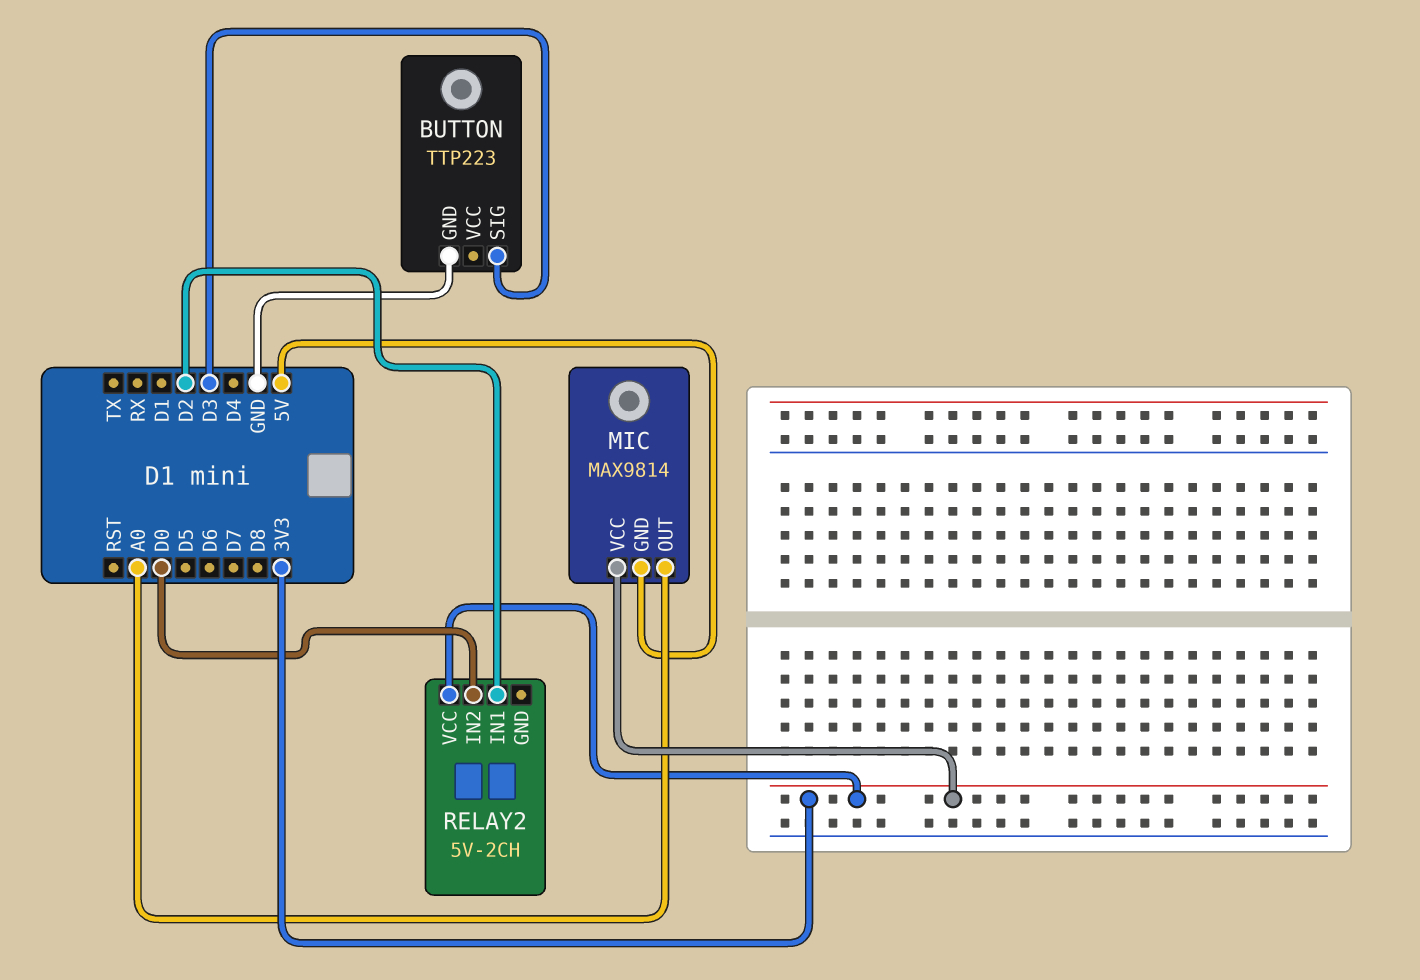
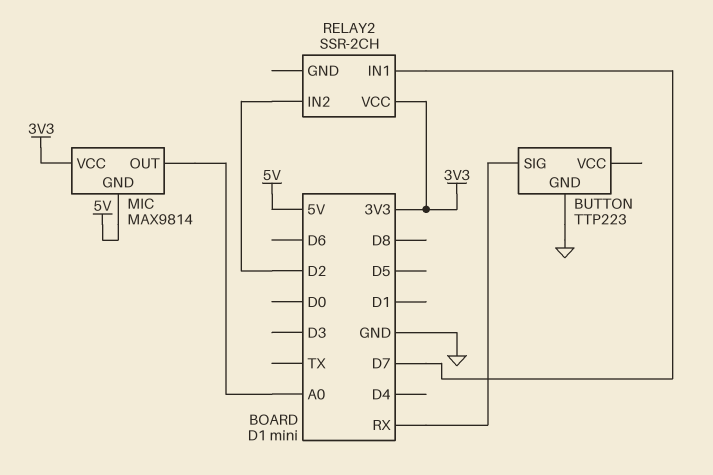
BUTTON pin SIG: D3 -> RX
RELAY2: 5V-2CH -> SSR-2CH
RELAY2 pin IN1: D2 -> D7
RELAY2 pin IN2: D0 -> D2

